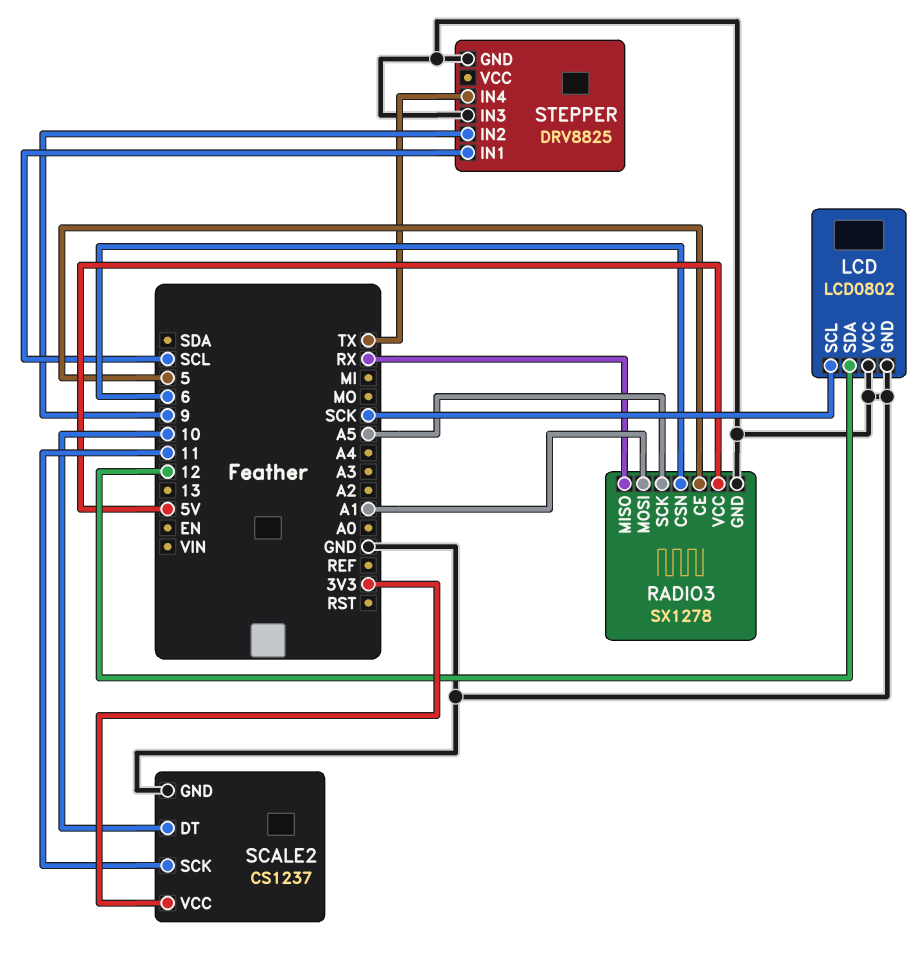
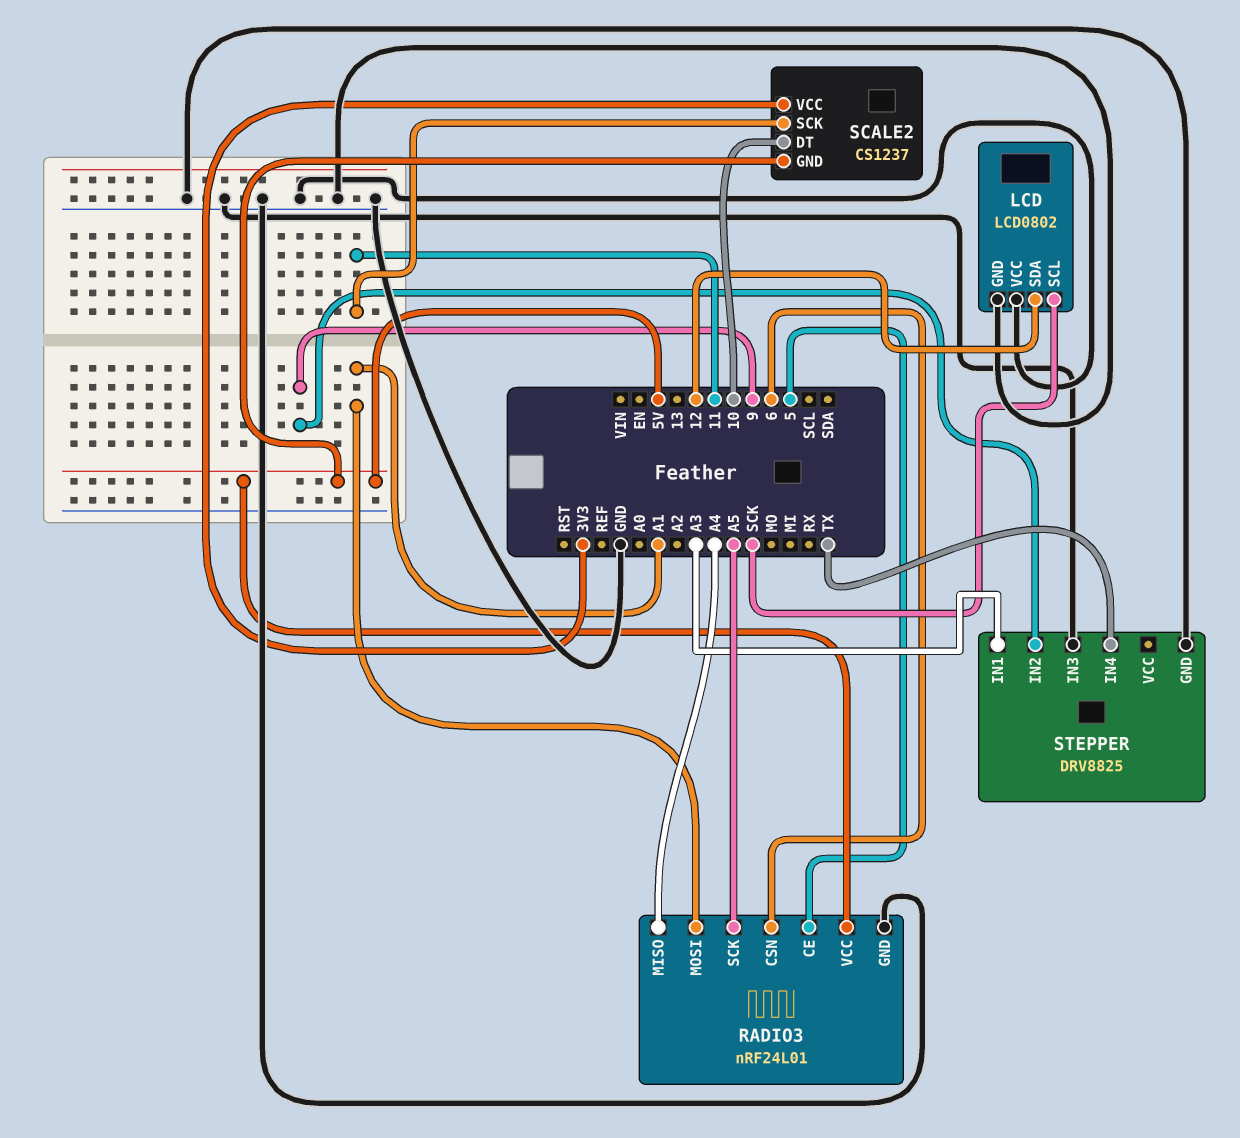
RADIO3: SX1278 -> nRF24L01
RADIO3 pin MISO: RX -> A4
SCALE2 pin GND: GND -> 5V
STEPPER pin IN1: SCL -> A3

